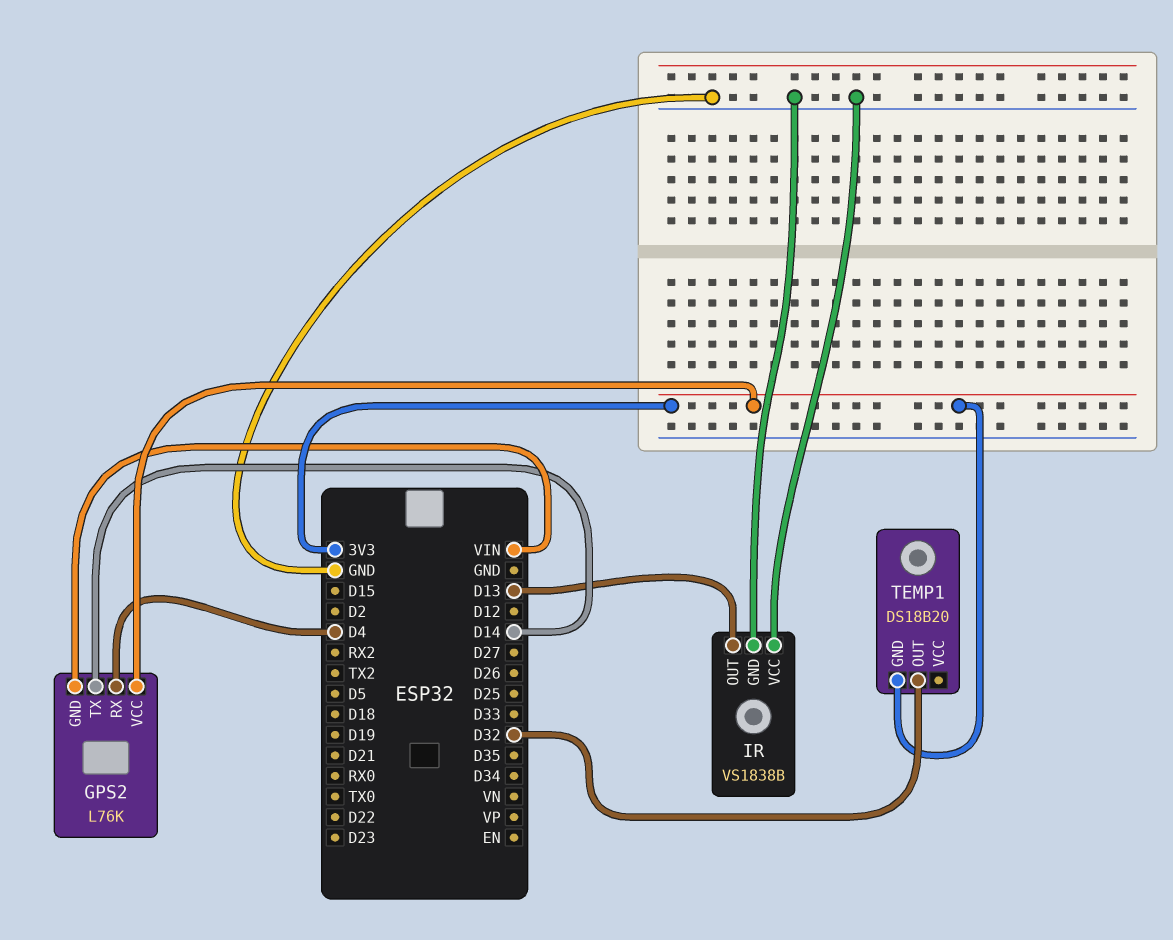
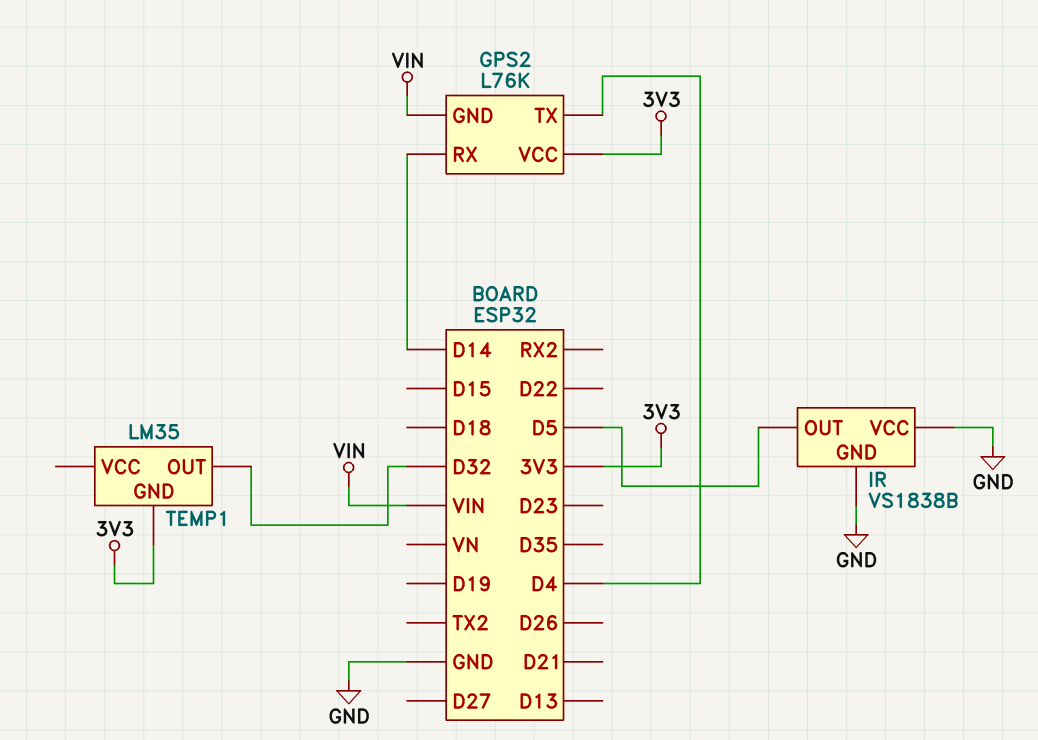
GPS2 pin RX: D4 -> D14
GPS2 pin TX: D14 -> D4
IR pin OUT: D13 -> D5
TEMP1: DS18B20 -> LM35

